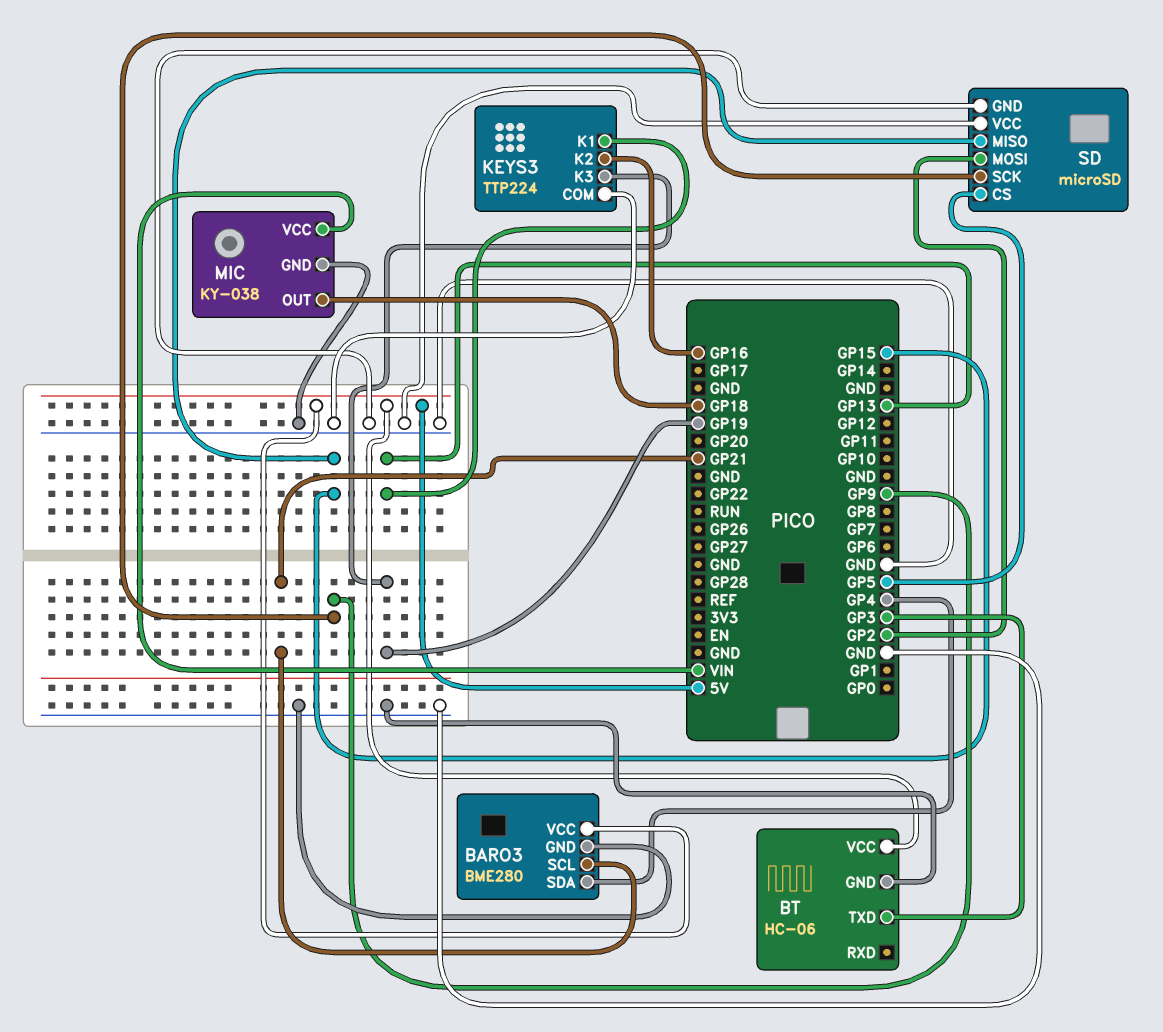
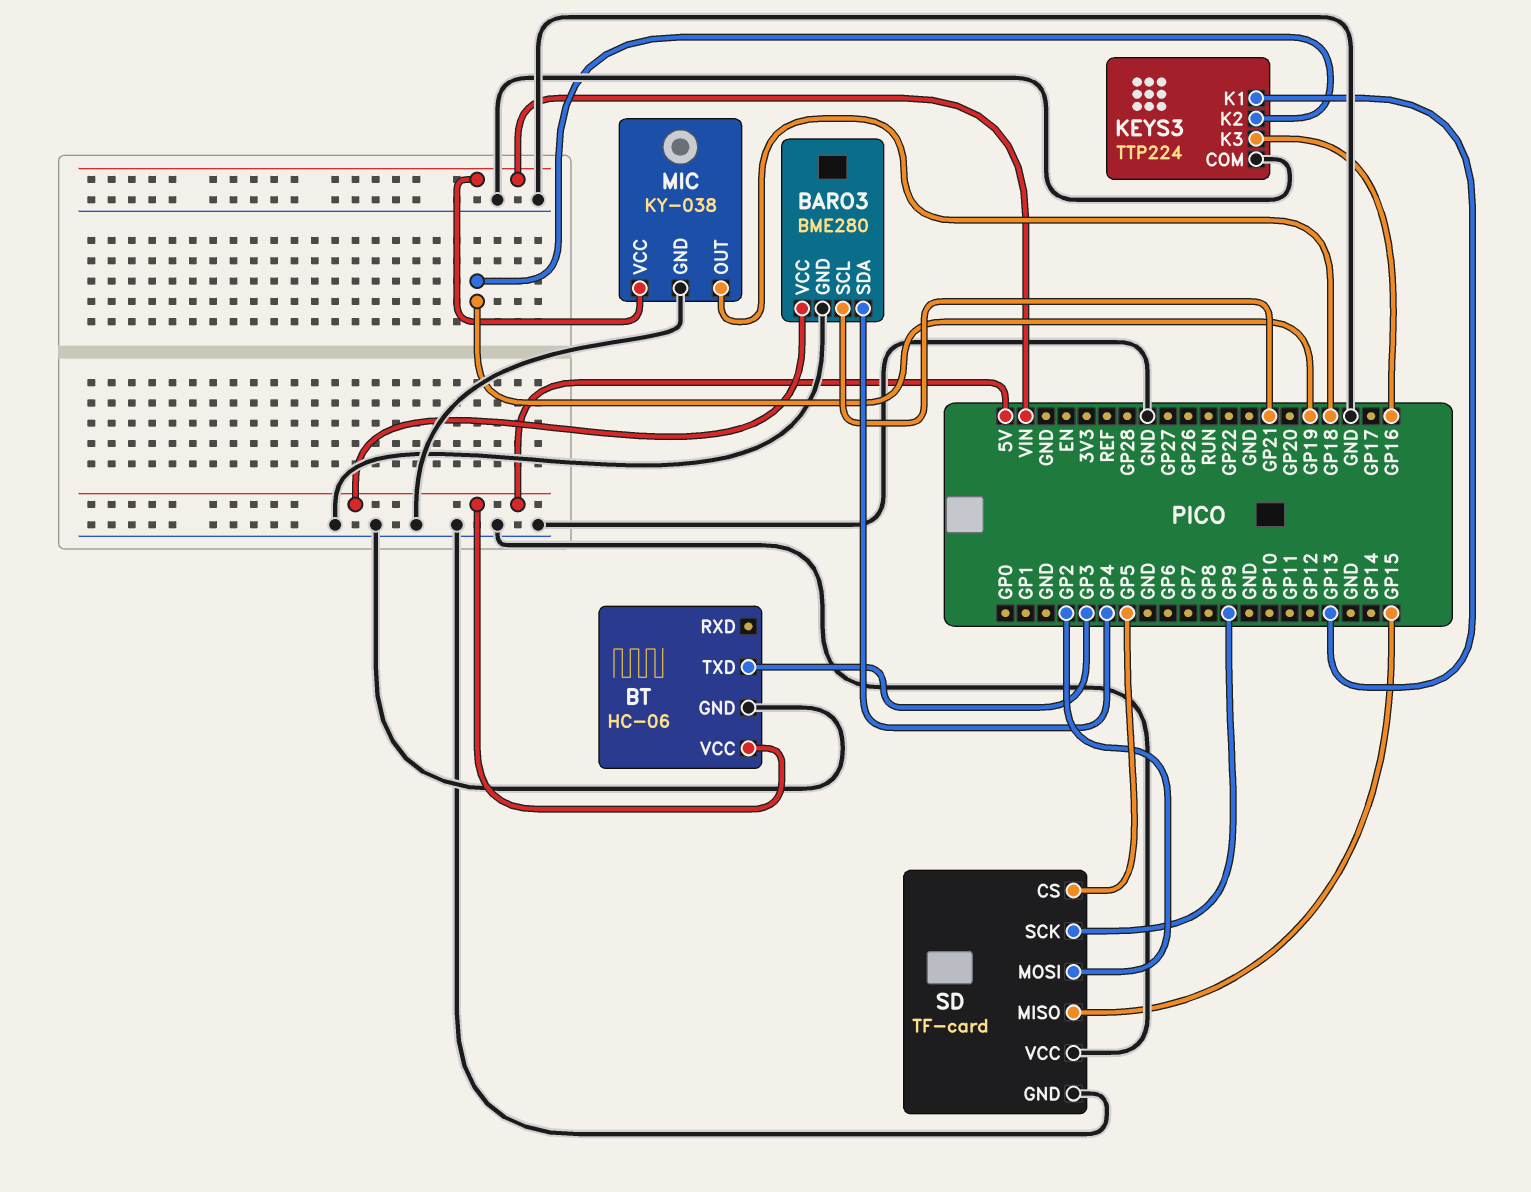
KEYS3 pin K2: GP16 -> GP19
KEYS3 pin K3: GP19 -> GP16
SD: microSD -> TF-card

